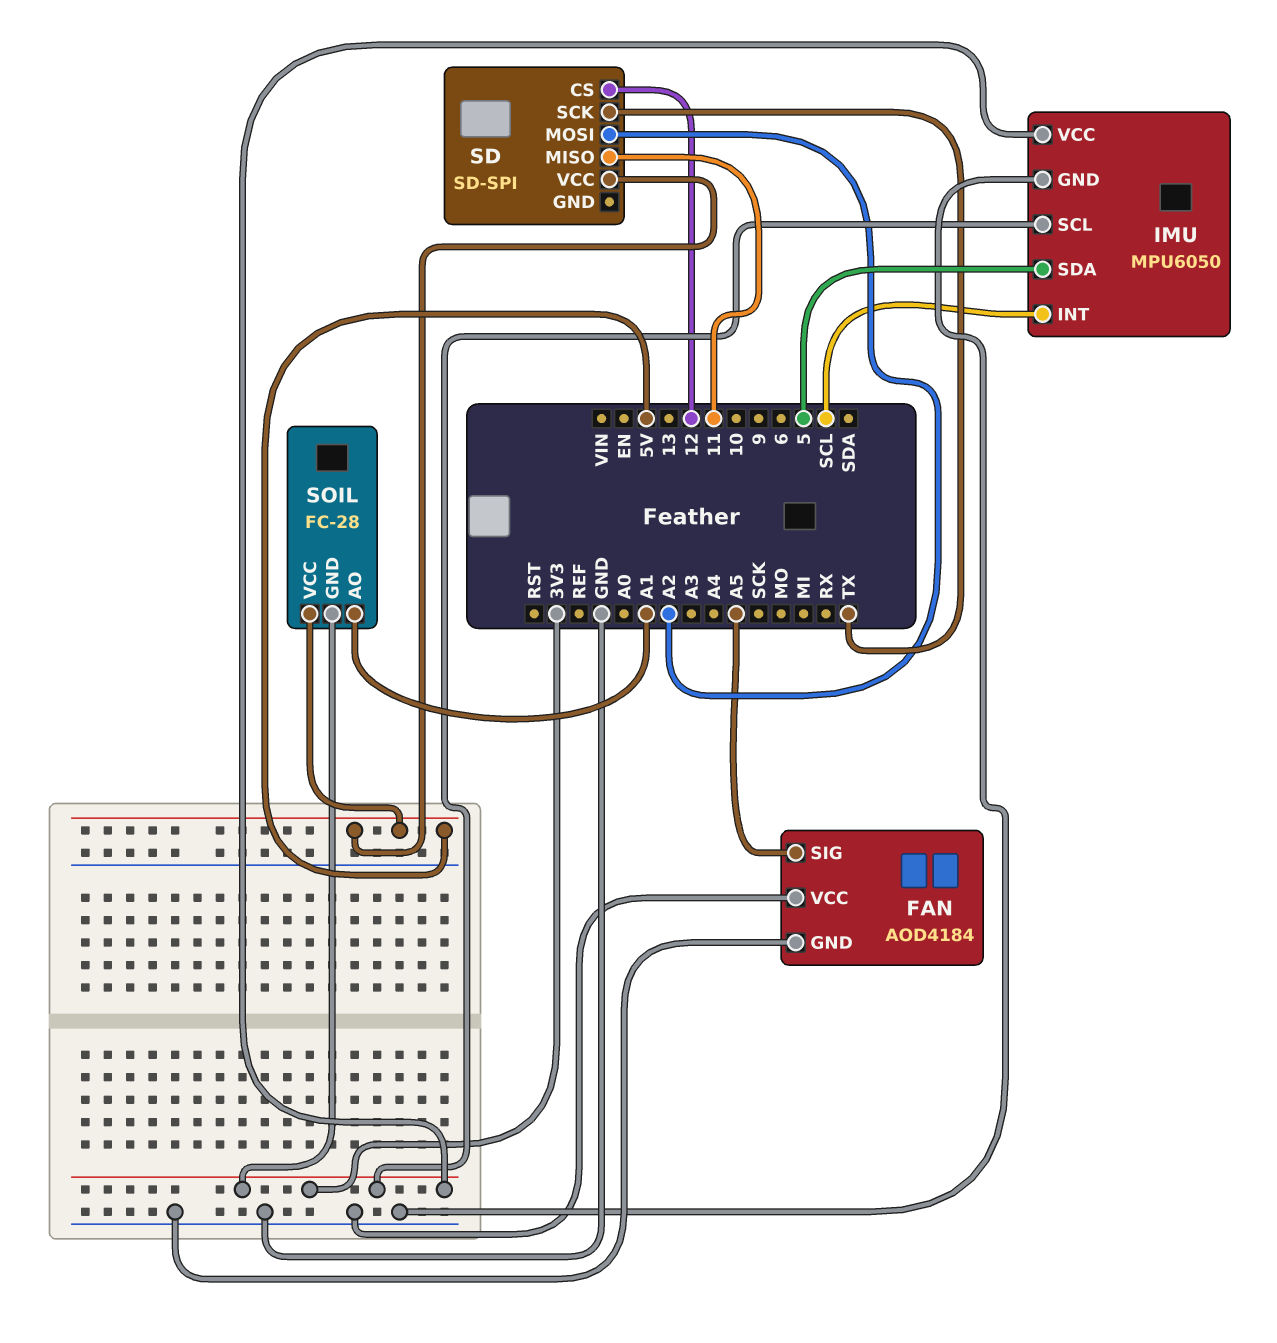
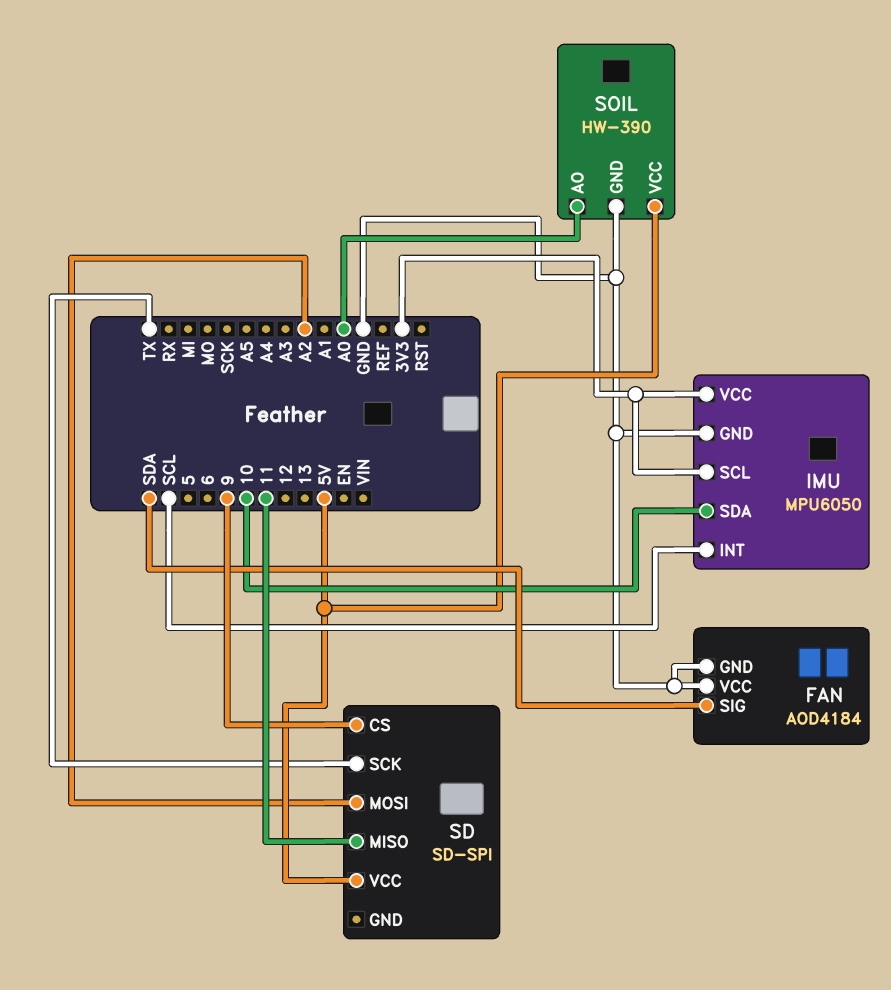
FAN pin SIG: A5 -> SDA
IMU pin SDA: 5 -> 10
SD pin CS: 12 -> 9
SOIL: FC-28 -> HW-390
SOIL pin AO: A1 -> A0
SOIL pin GND: 3V3 -> GND

